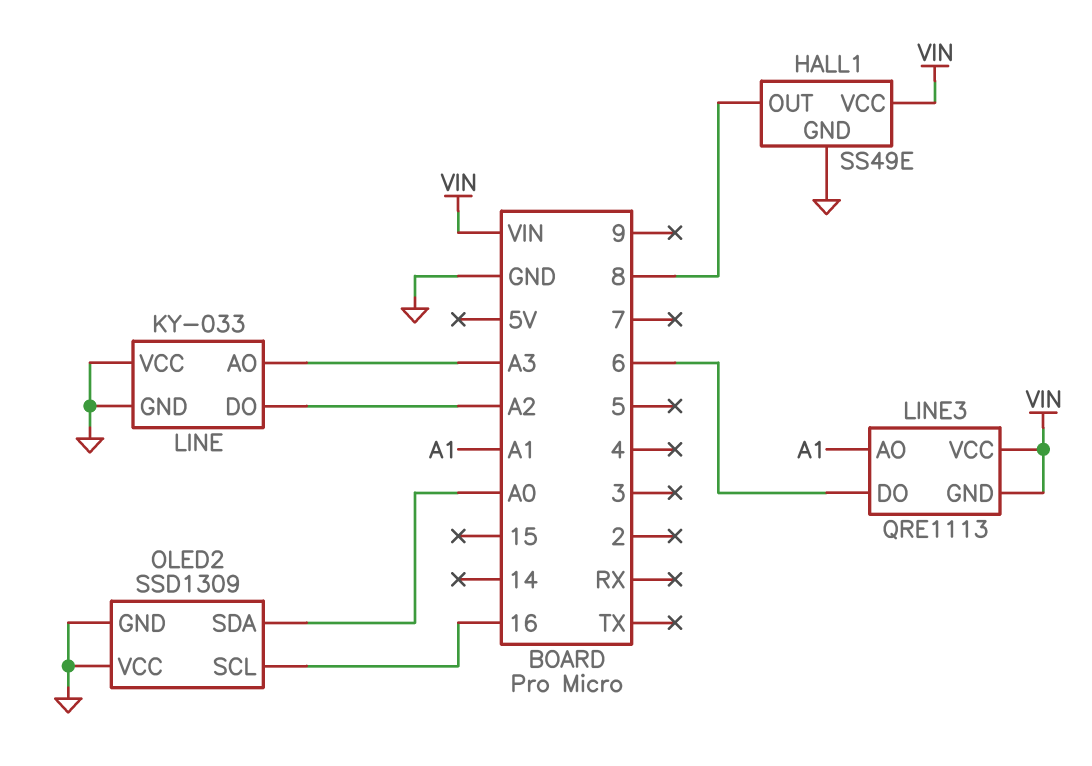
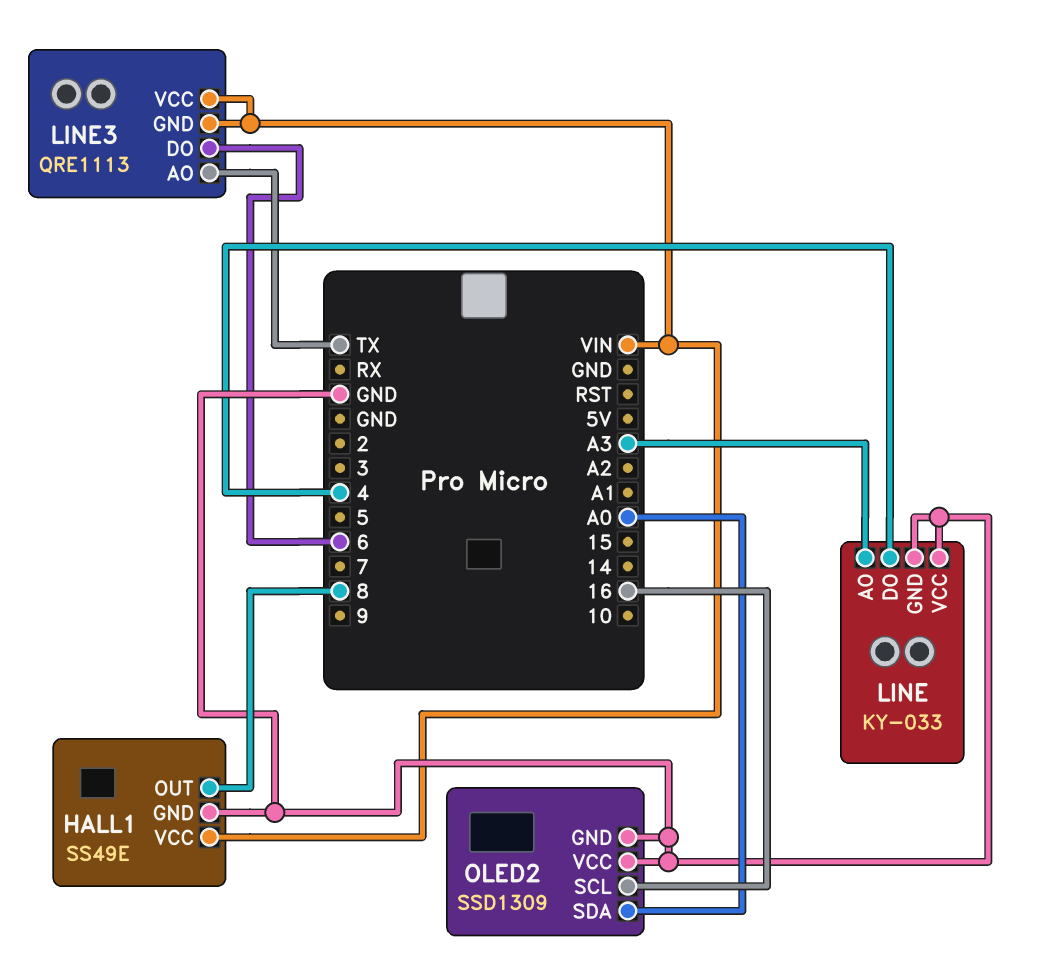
LINE pin DO: A2 -> 4
LINE3 pin AO: A1 -> TX

